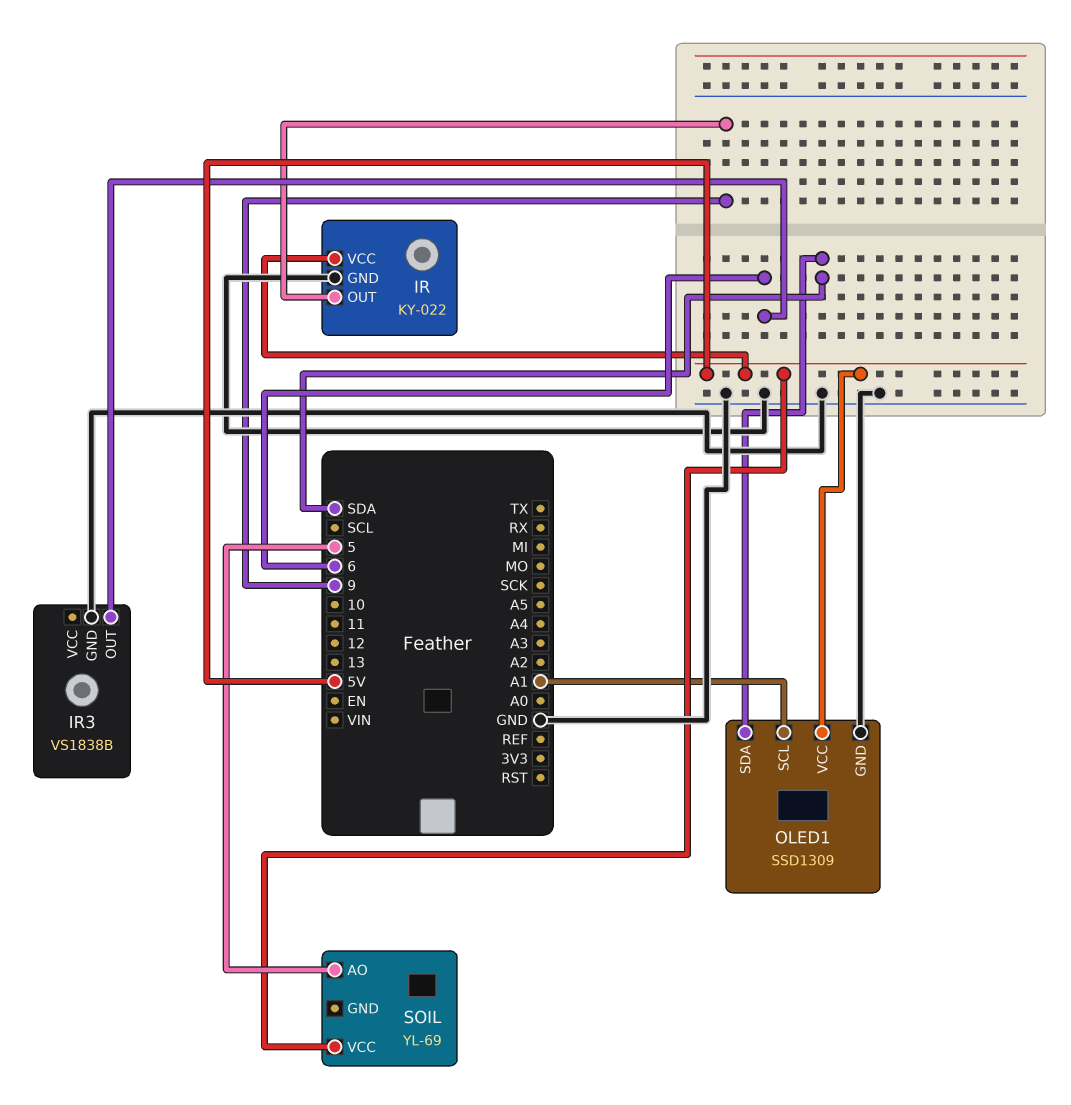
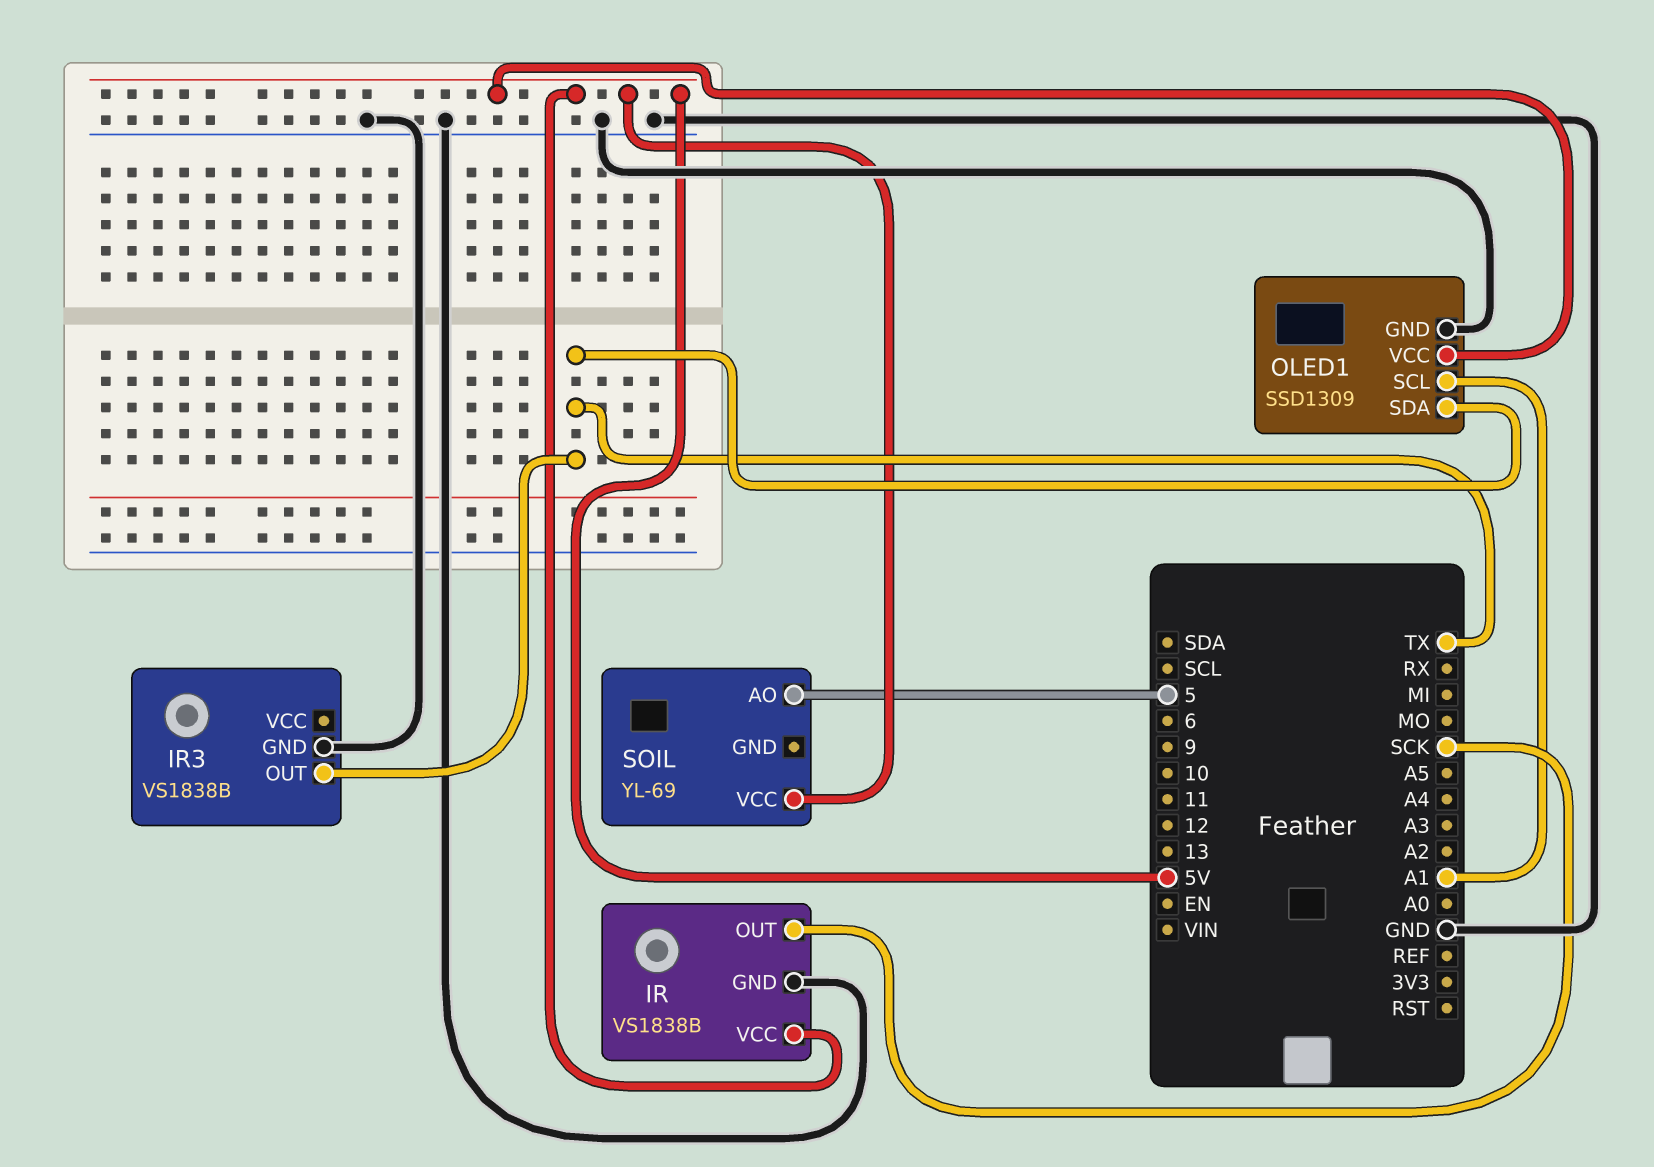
IR: KY-022 -> VS1838B
IR pin OUT: 9 -> SCK
IR3 pin OUT: 6 -> TX
OLED1 pin SDA: SDA -> TX

